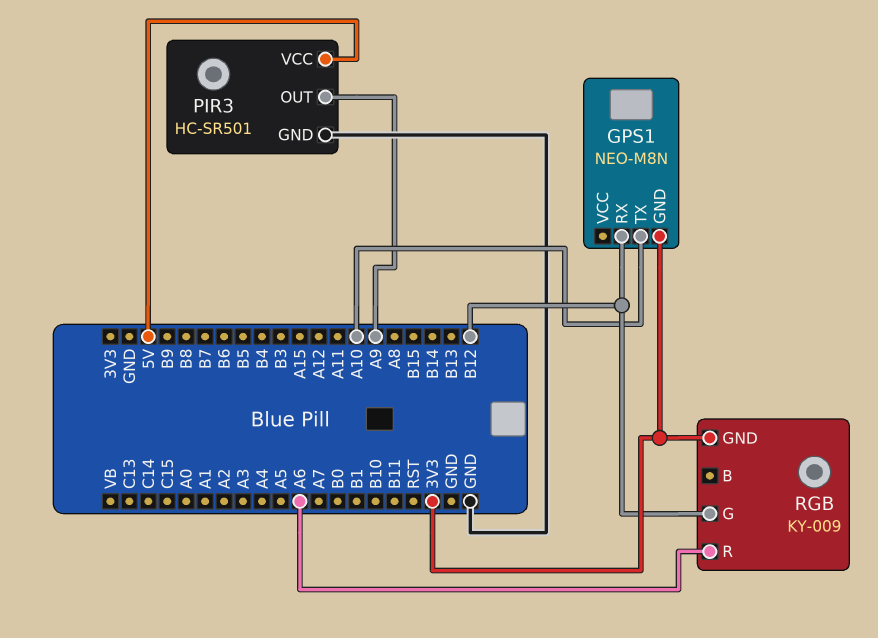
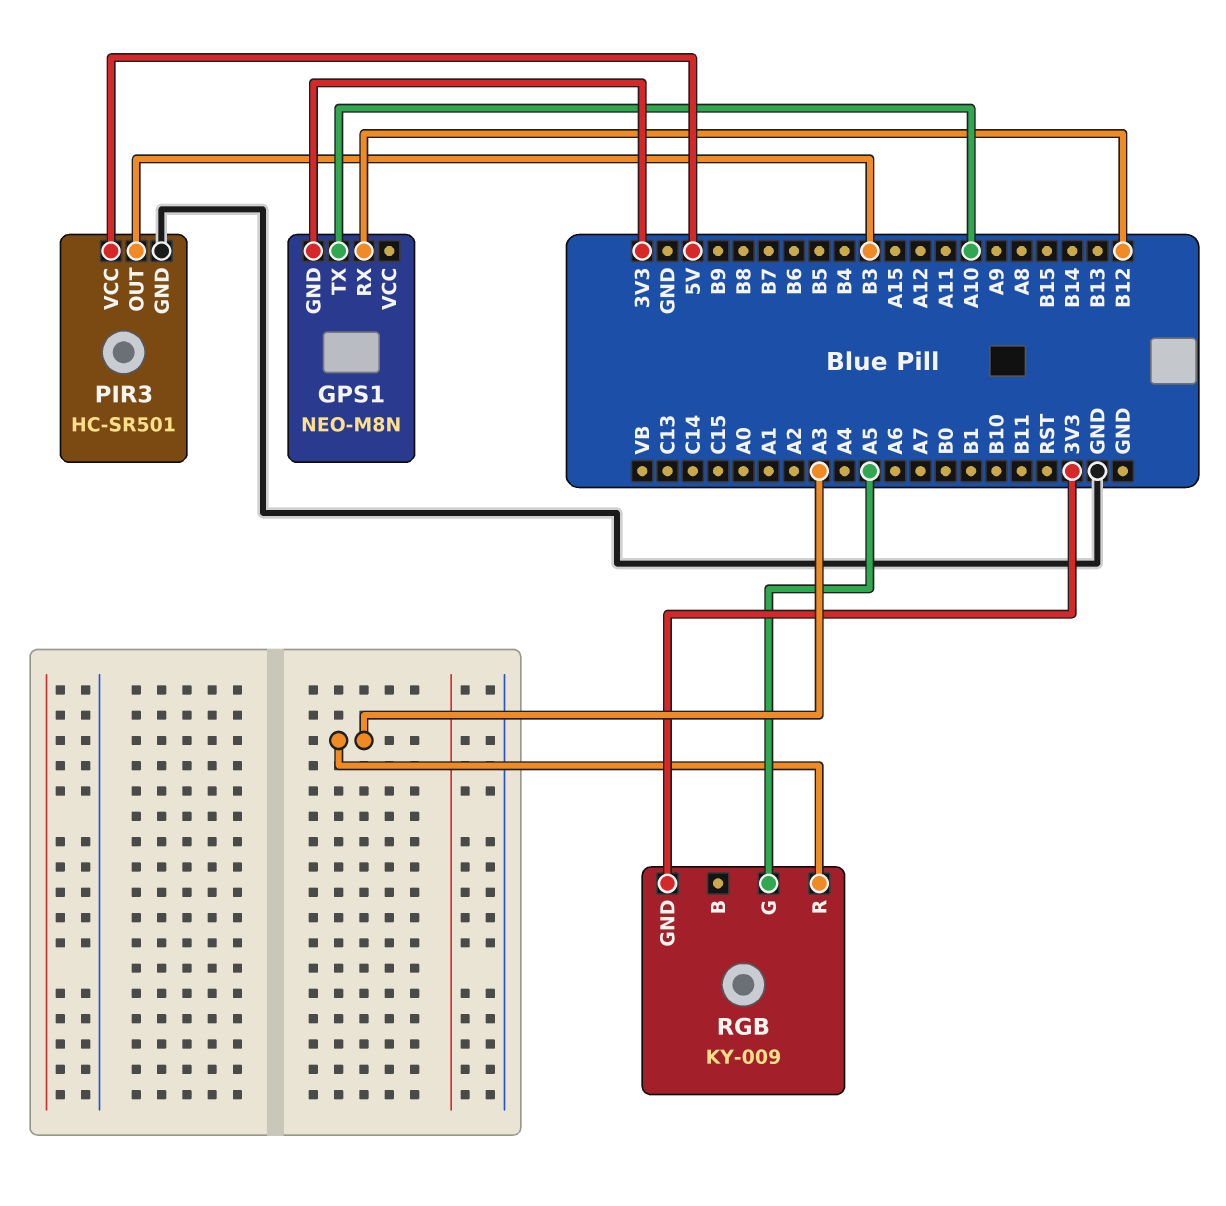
PIR3 pin OUT: A9 -> B3
RGB pin G: B12 -> A5
RGB pin R: A6 -> A3

